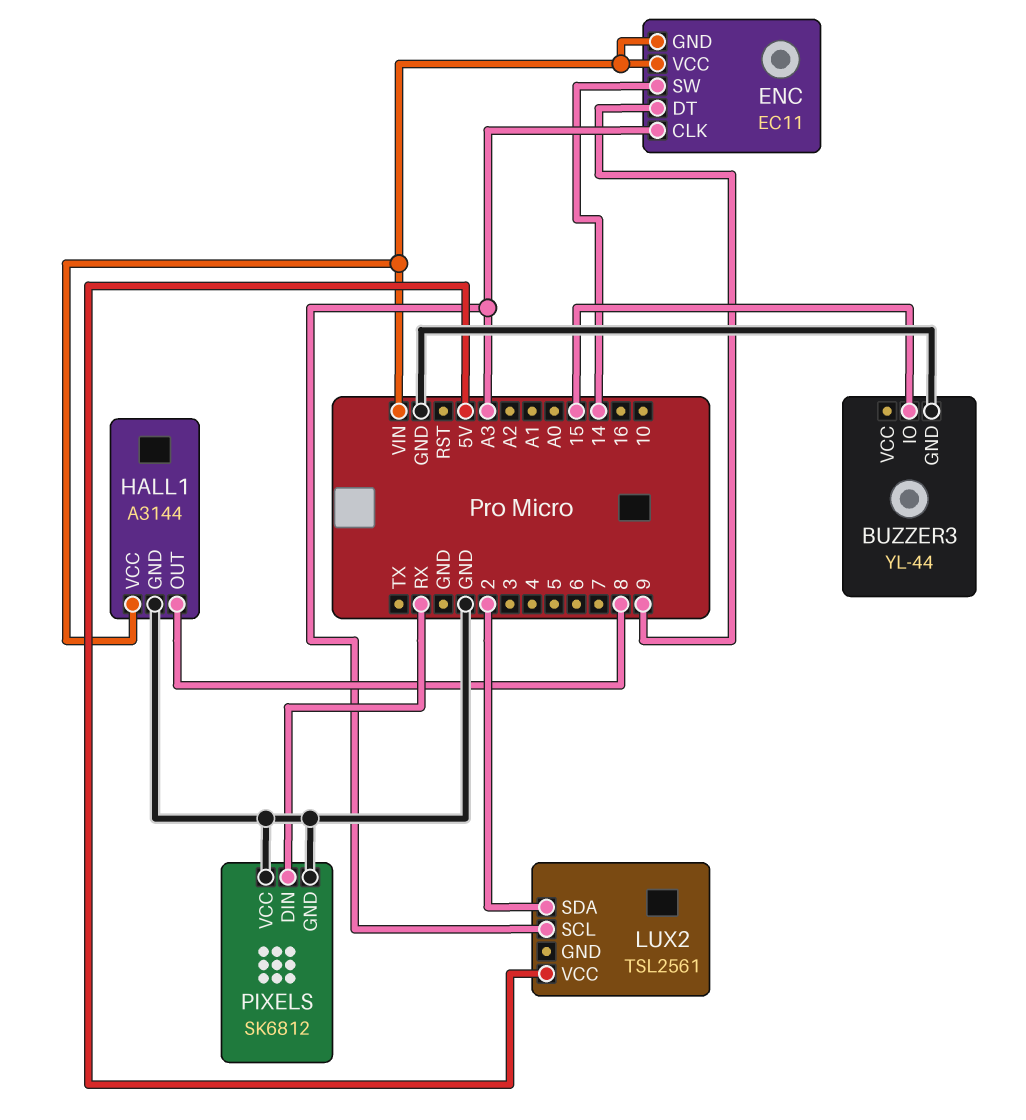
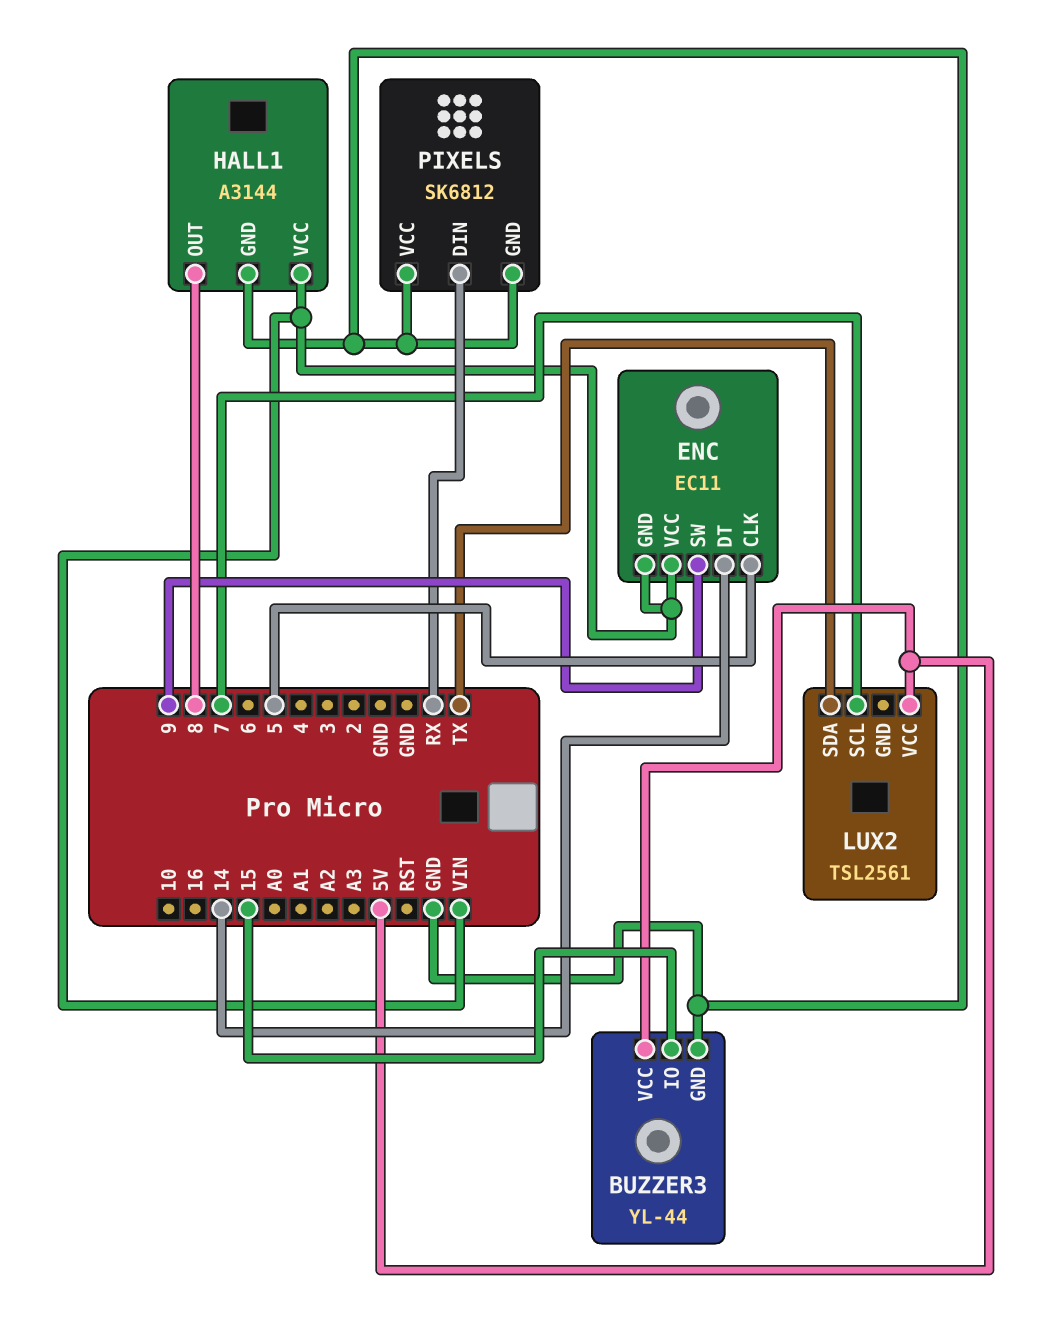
BUZZER3 pin VCC: none -> 5V
ENC pin CLK: A3 -> 5
ENC pin DT: 9 -> 14
ENC pin SW: 14 -> 9
LUX2 pin SCL: A3 -> 7
LUX2 pin SDA: 2 -> TX

